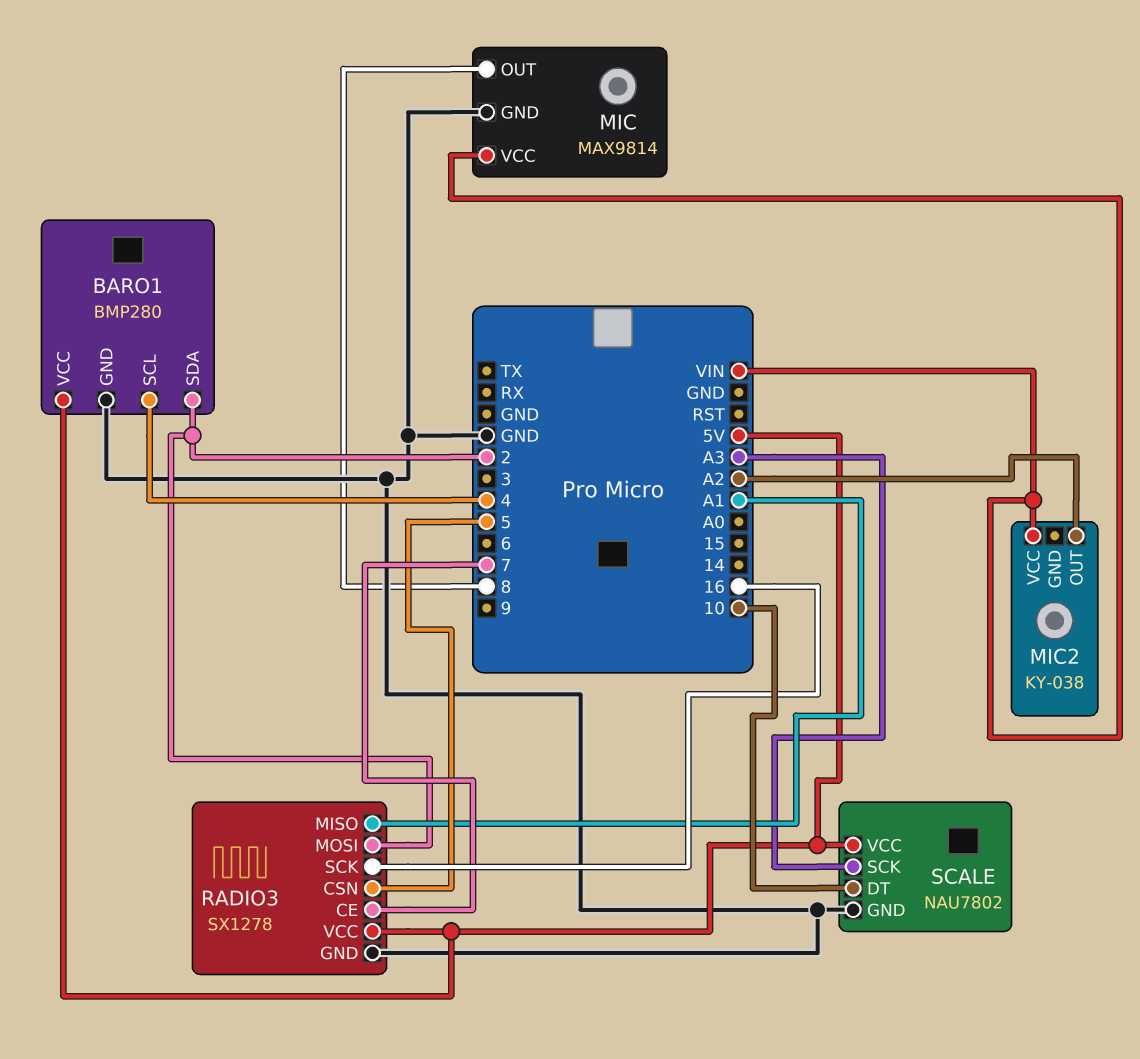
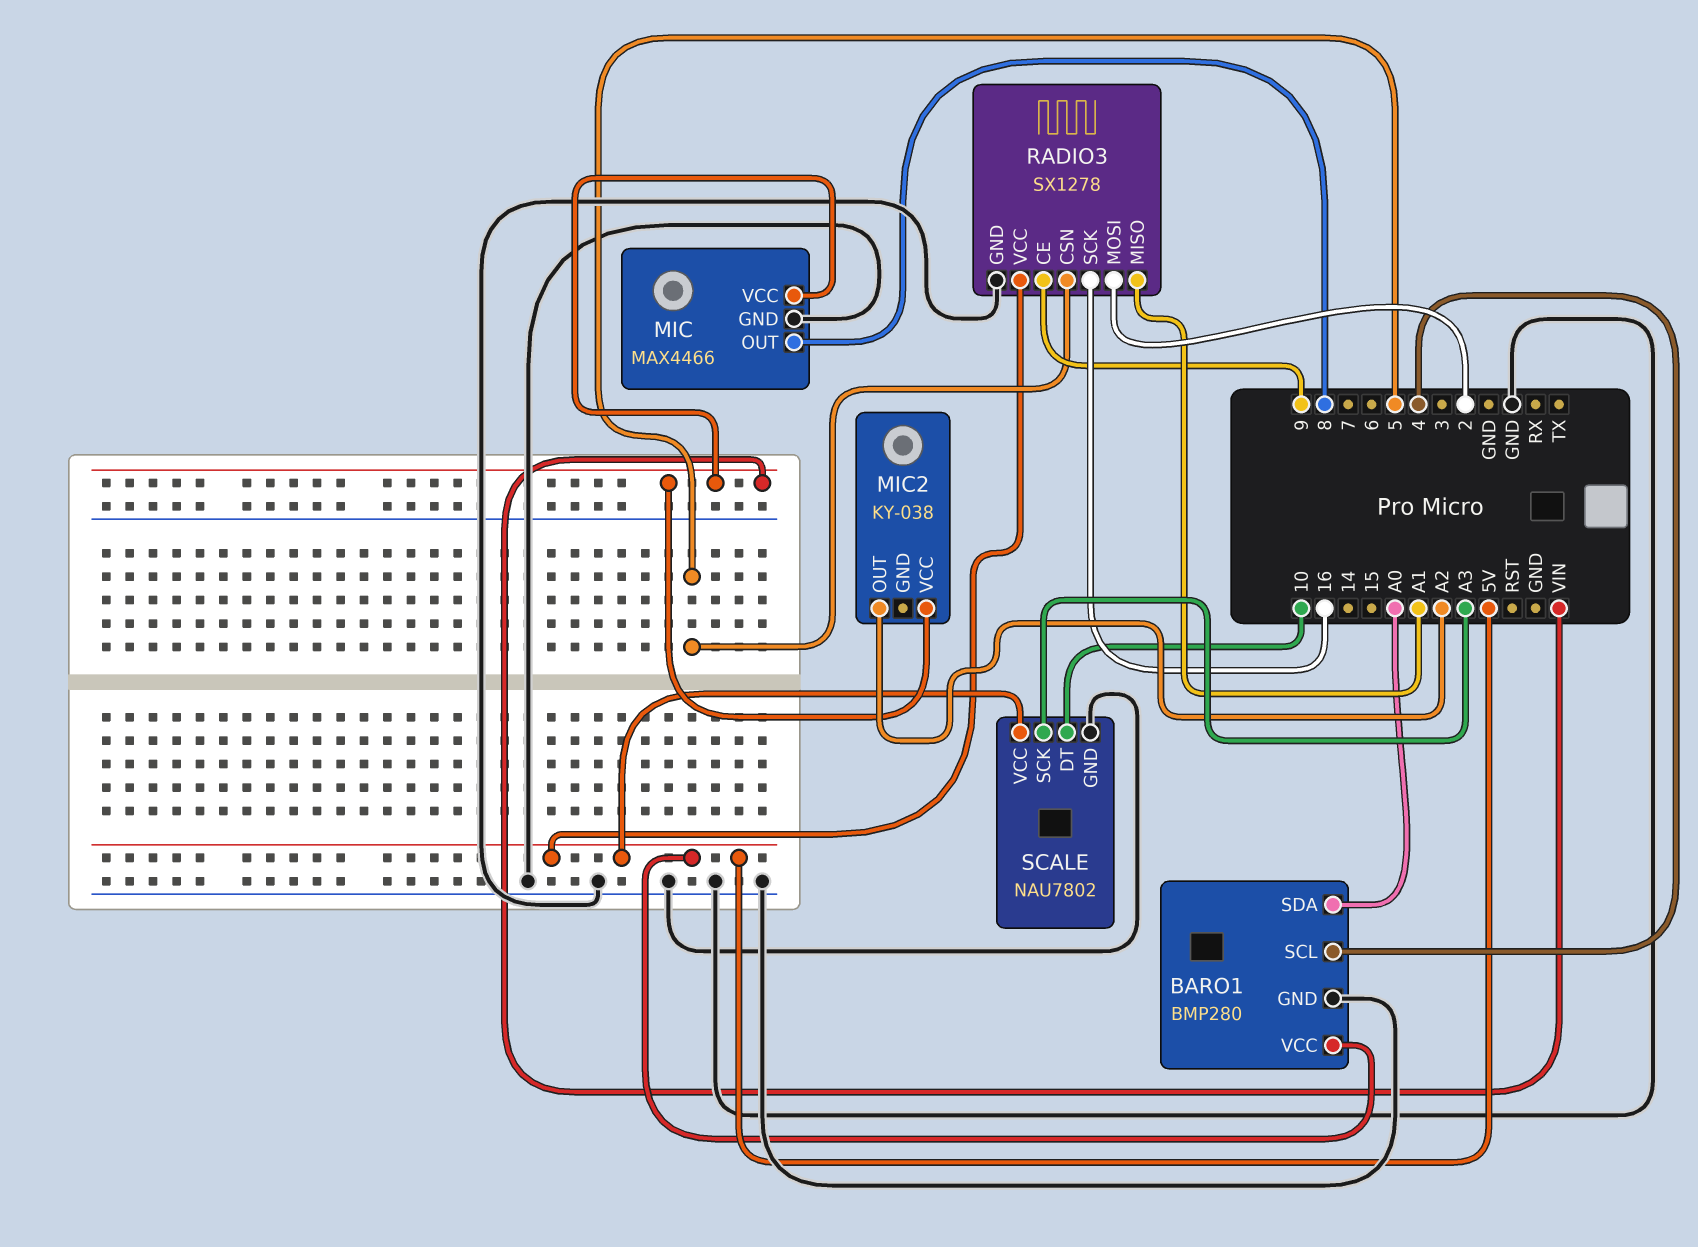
BARO1 pin SDA: 2 -> A0
MIC: MAX9814 -> MAX4466
RADIO3 pin CE: 7 -> 9

